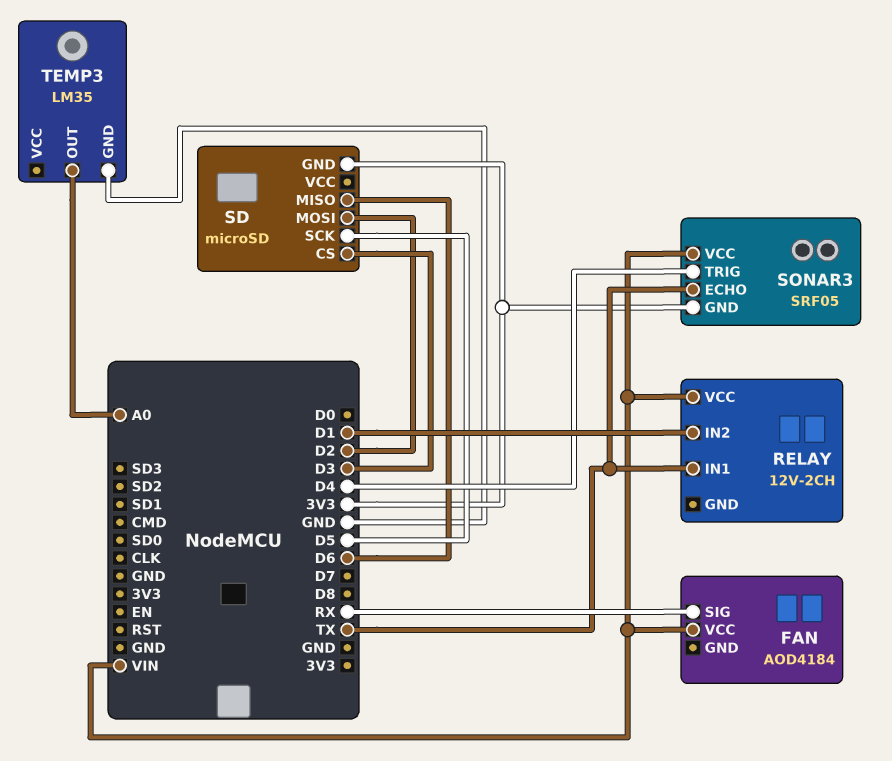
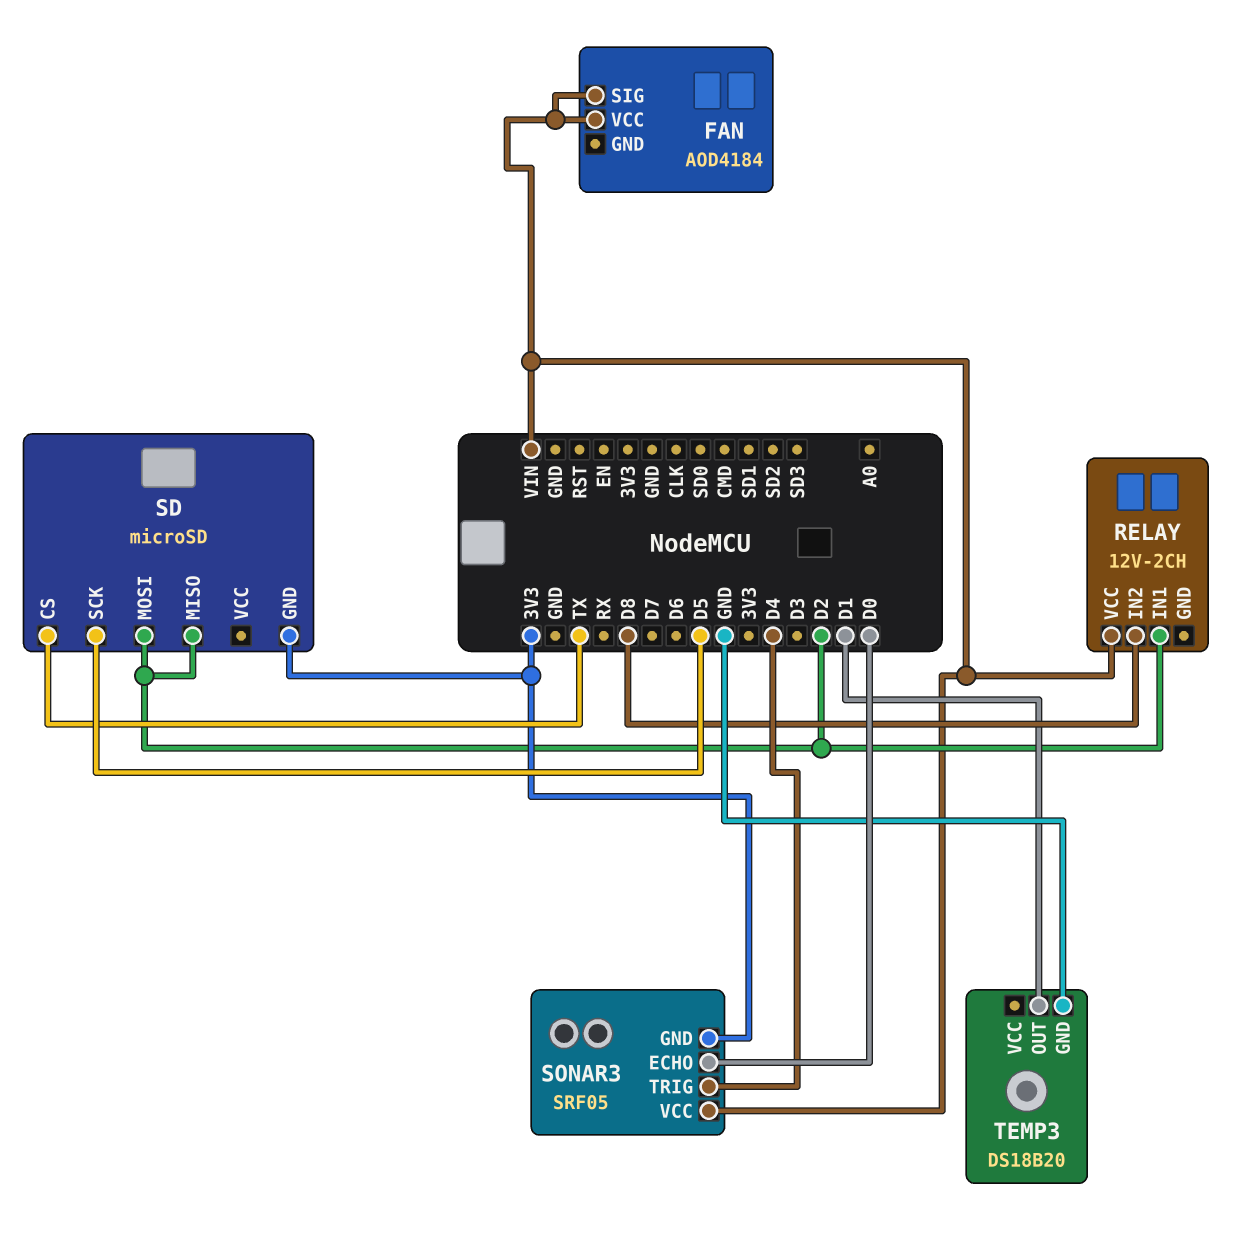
FAN pin SIG: RX -> VIN
RELAY pin IN1: TX -> D2
RELAY pin IN2: D1 -> D8
SD pin CS: D3 -> TX
SD pin MISO: D6 -> D2
SONAR3 pin ECHO: TX -> D0
TEMP3: LM35 -> DS18B20
TEMP3 pin OUT: A0 -> D1

